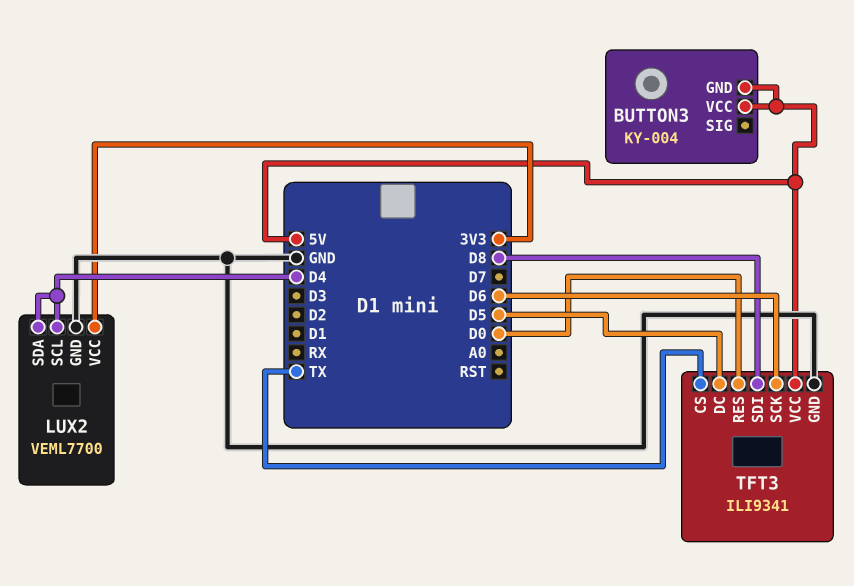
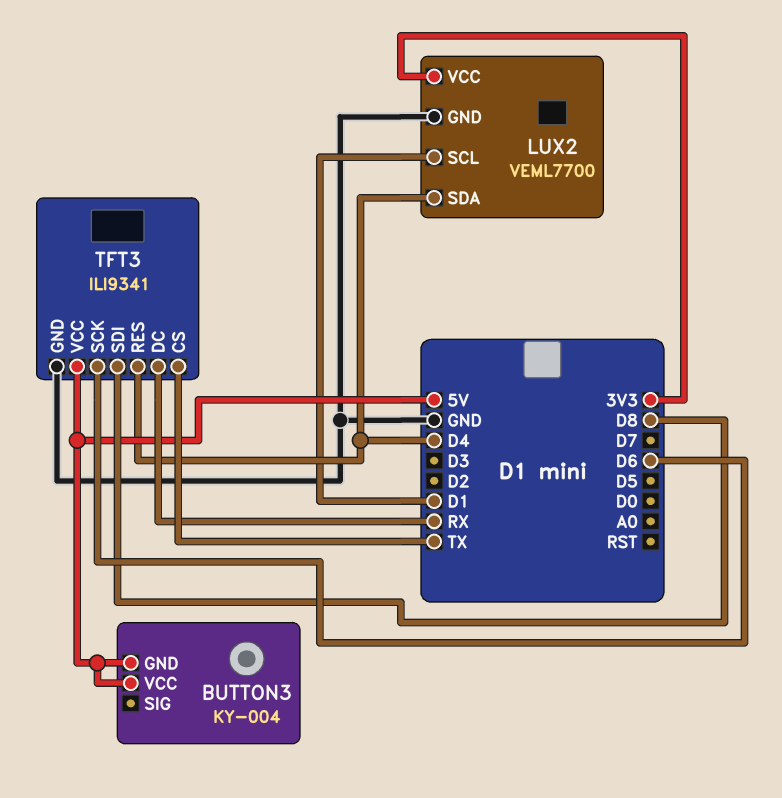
LUX2 pin SCL: D4 -> D1
TFT3 pin DC: D5 -> RX
TFT3 pin RES: D0 -> D4

